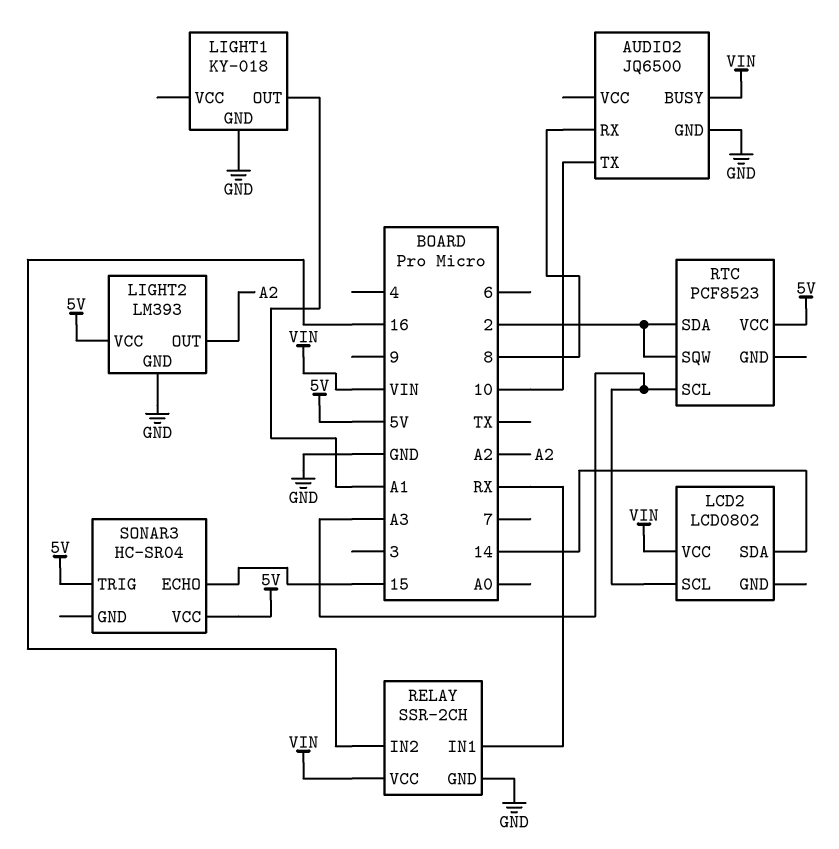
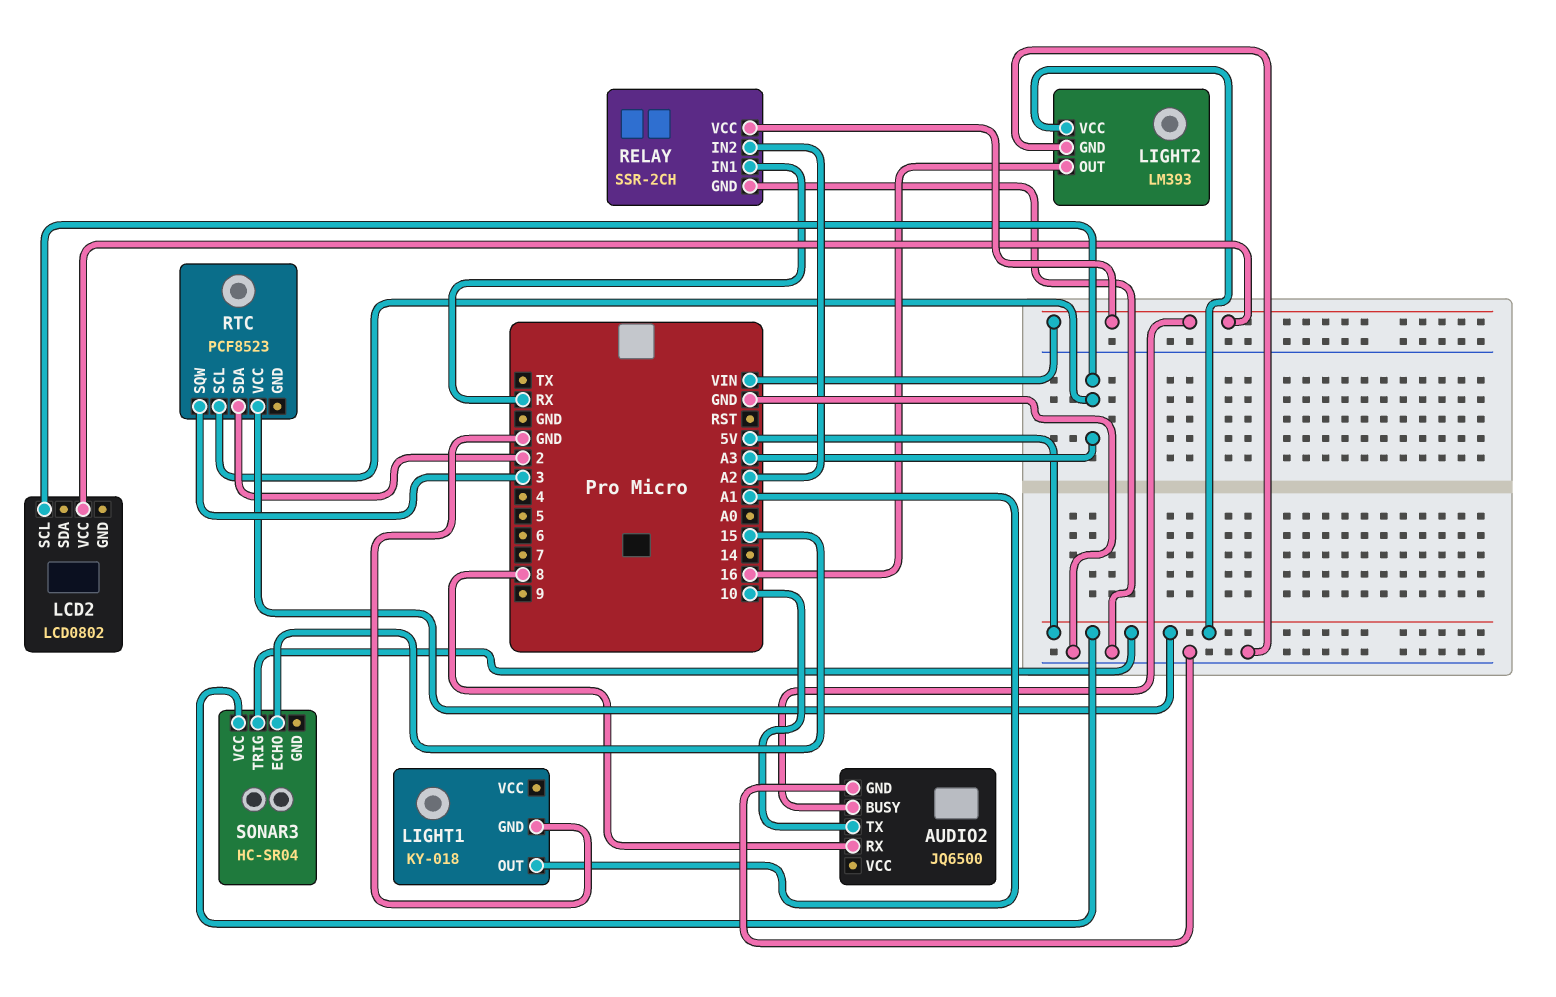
LCD2 pin SDA: 14 -> none
LIGHT2 pin OUT: A2 -> 16
RELAY pin IN2: 16 -> A2
RTC pin SQW: 2 -> 3

